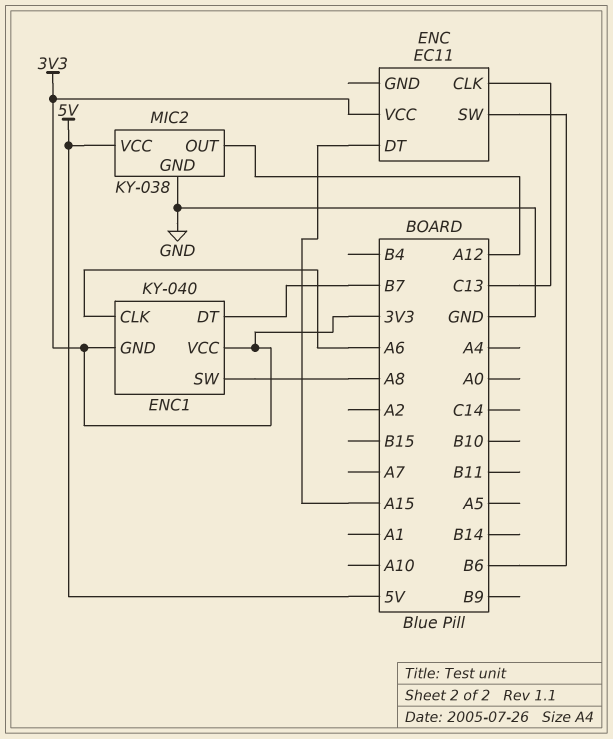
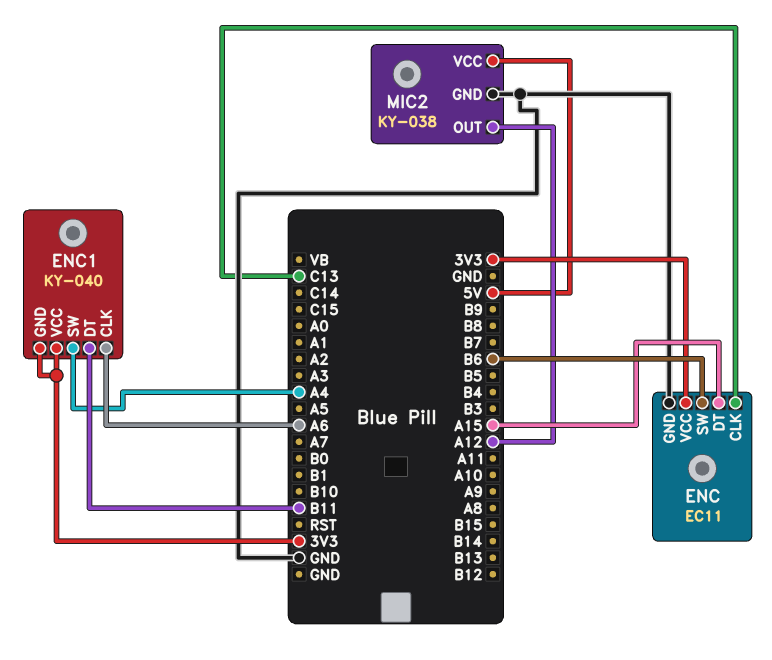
ENC pin GND: none -> GND
ENC1 pin DT: B7 -> B11
ENC1 pin SW: A8 -> A4

